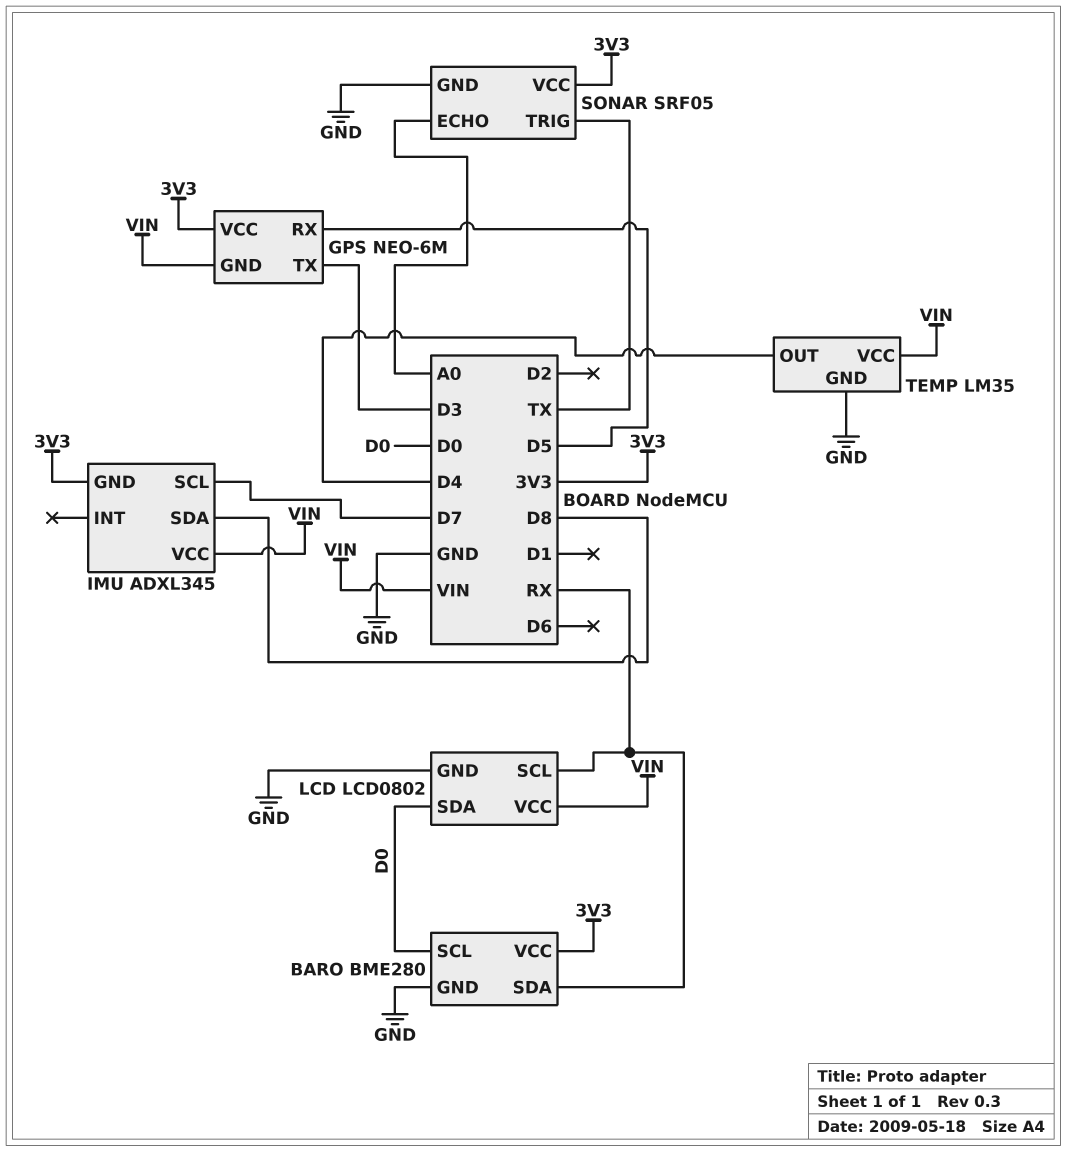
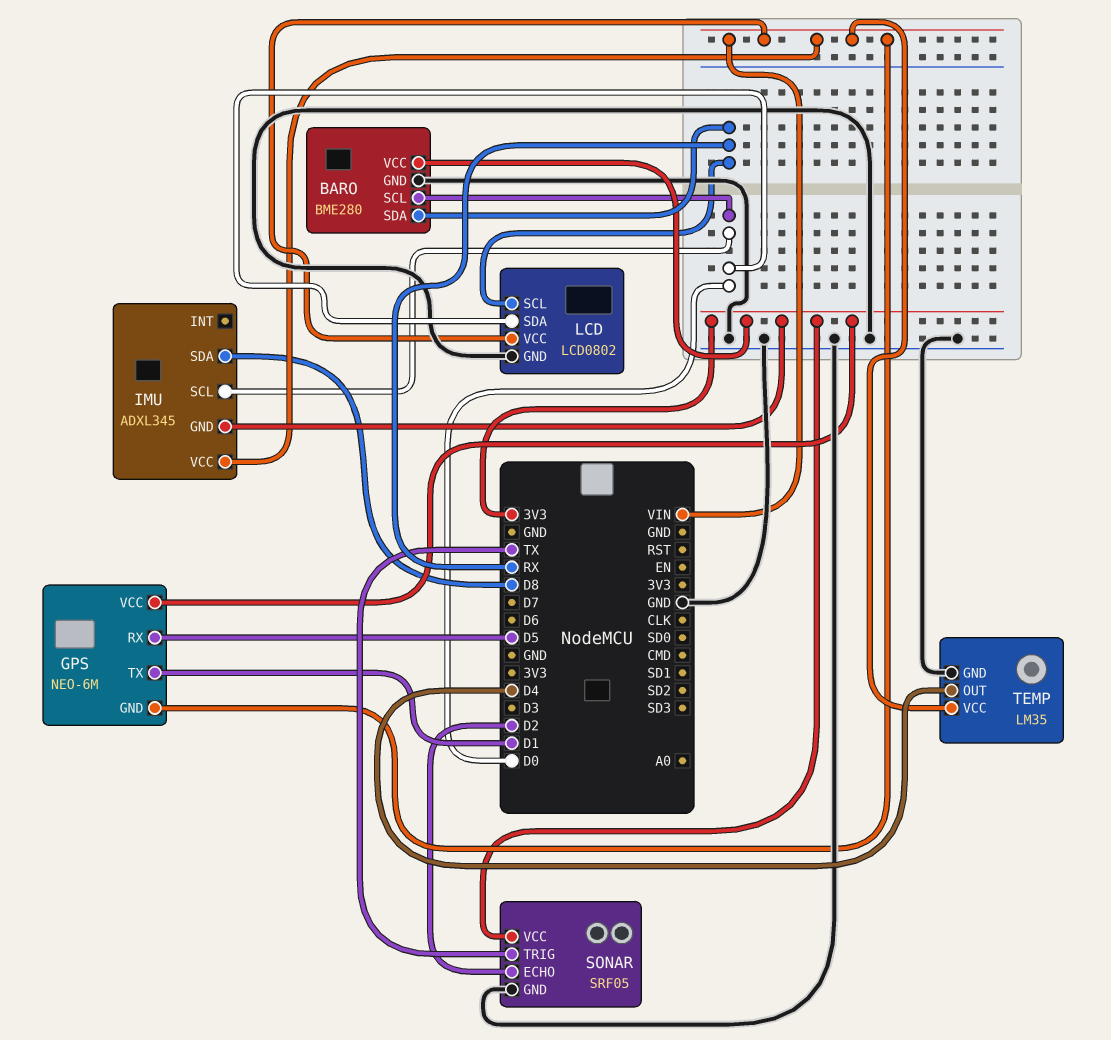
GPS pin TX: D3 -> D1
IMU pin SCL: D7 -> D0
SONAR pin ECHO: A0 -> D2

